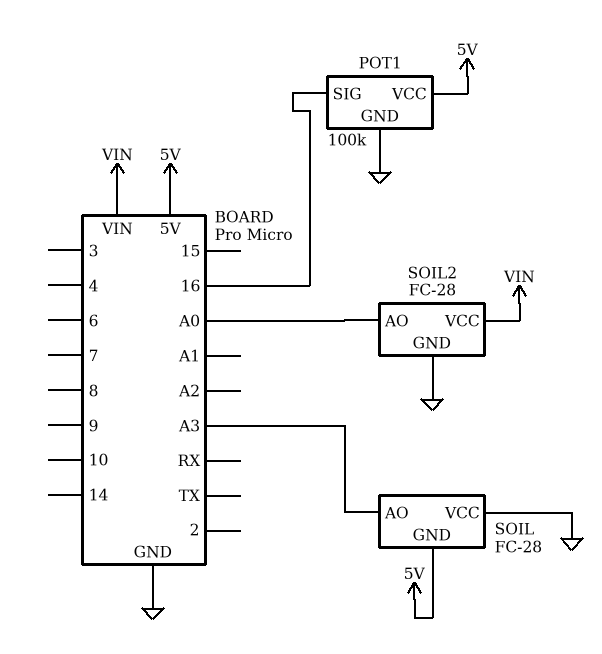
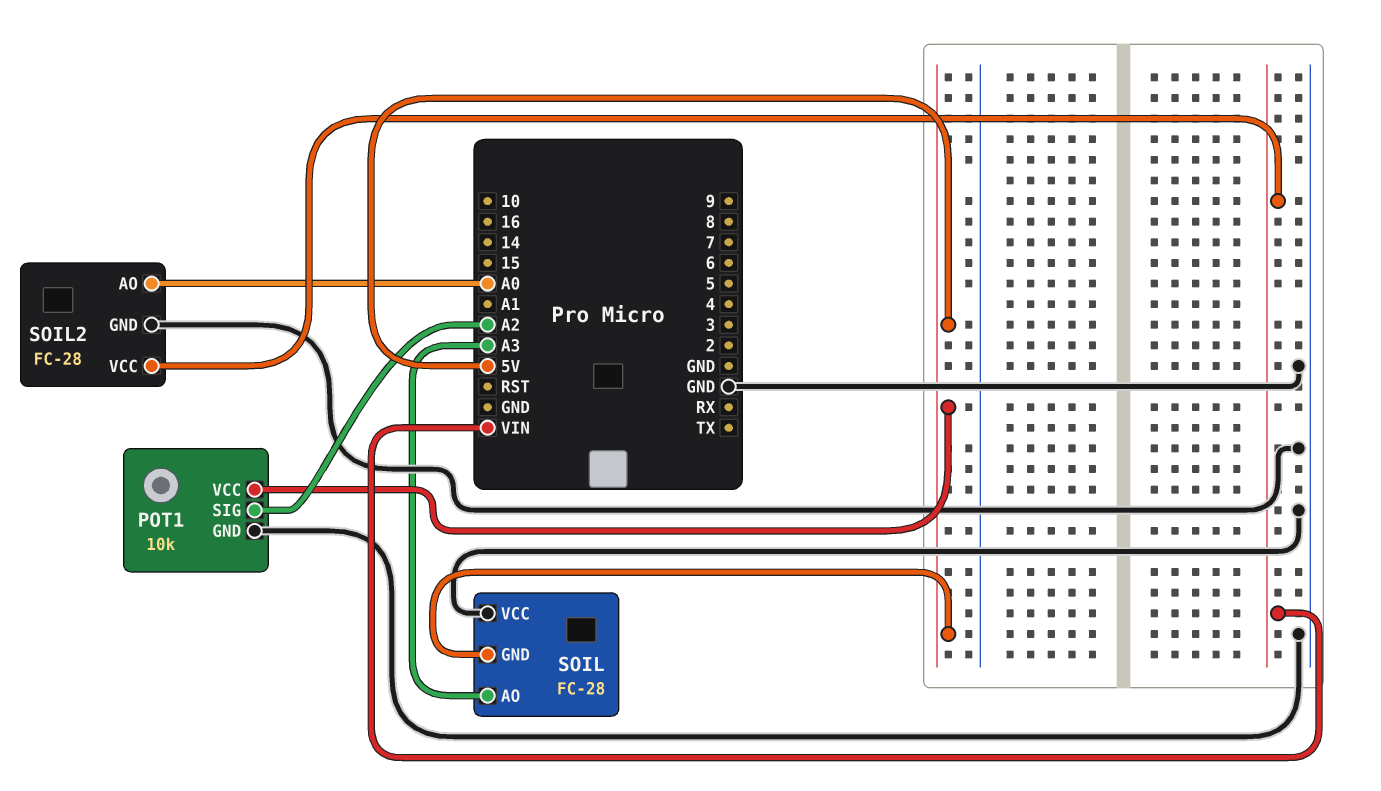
POT1: 100k -> 10k
POT1 pin SIG: 16 -> A2

